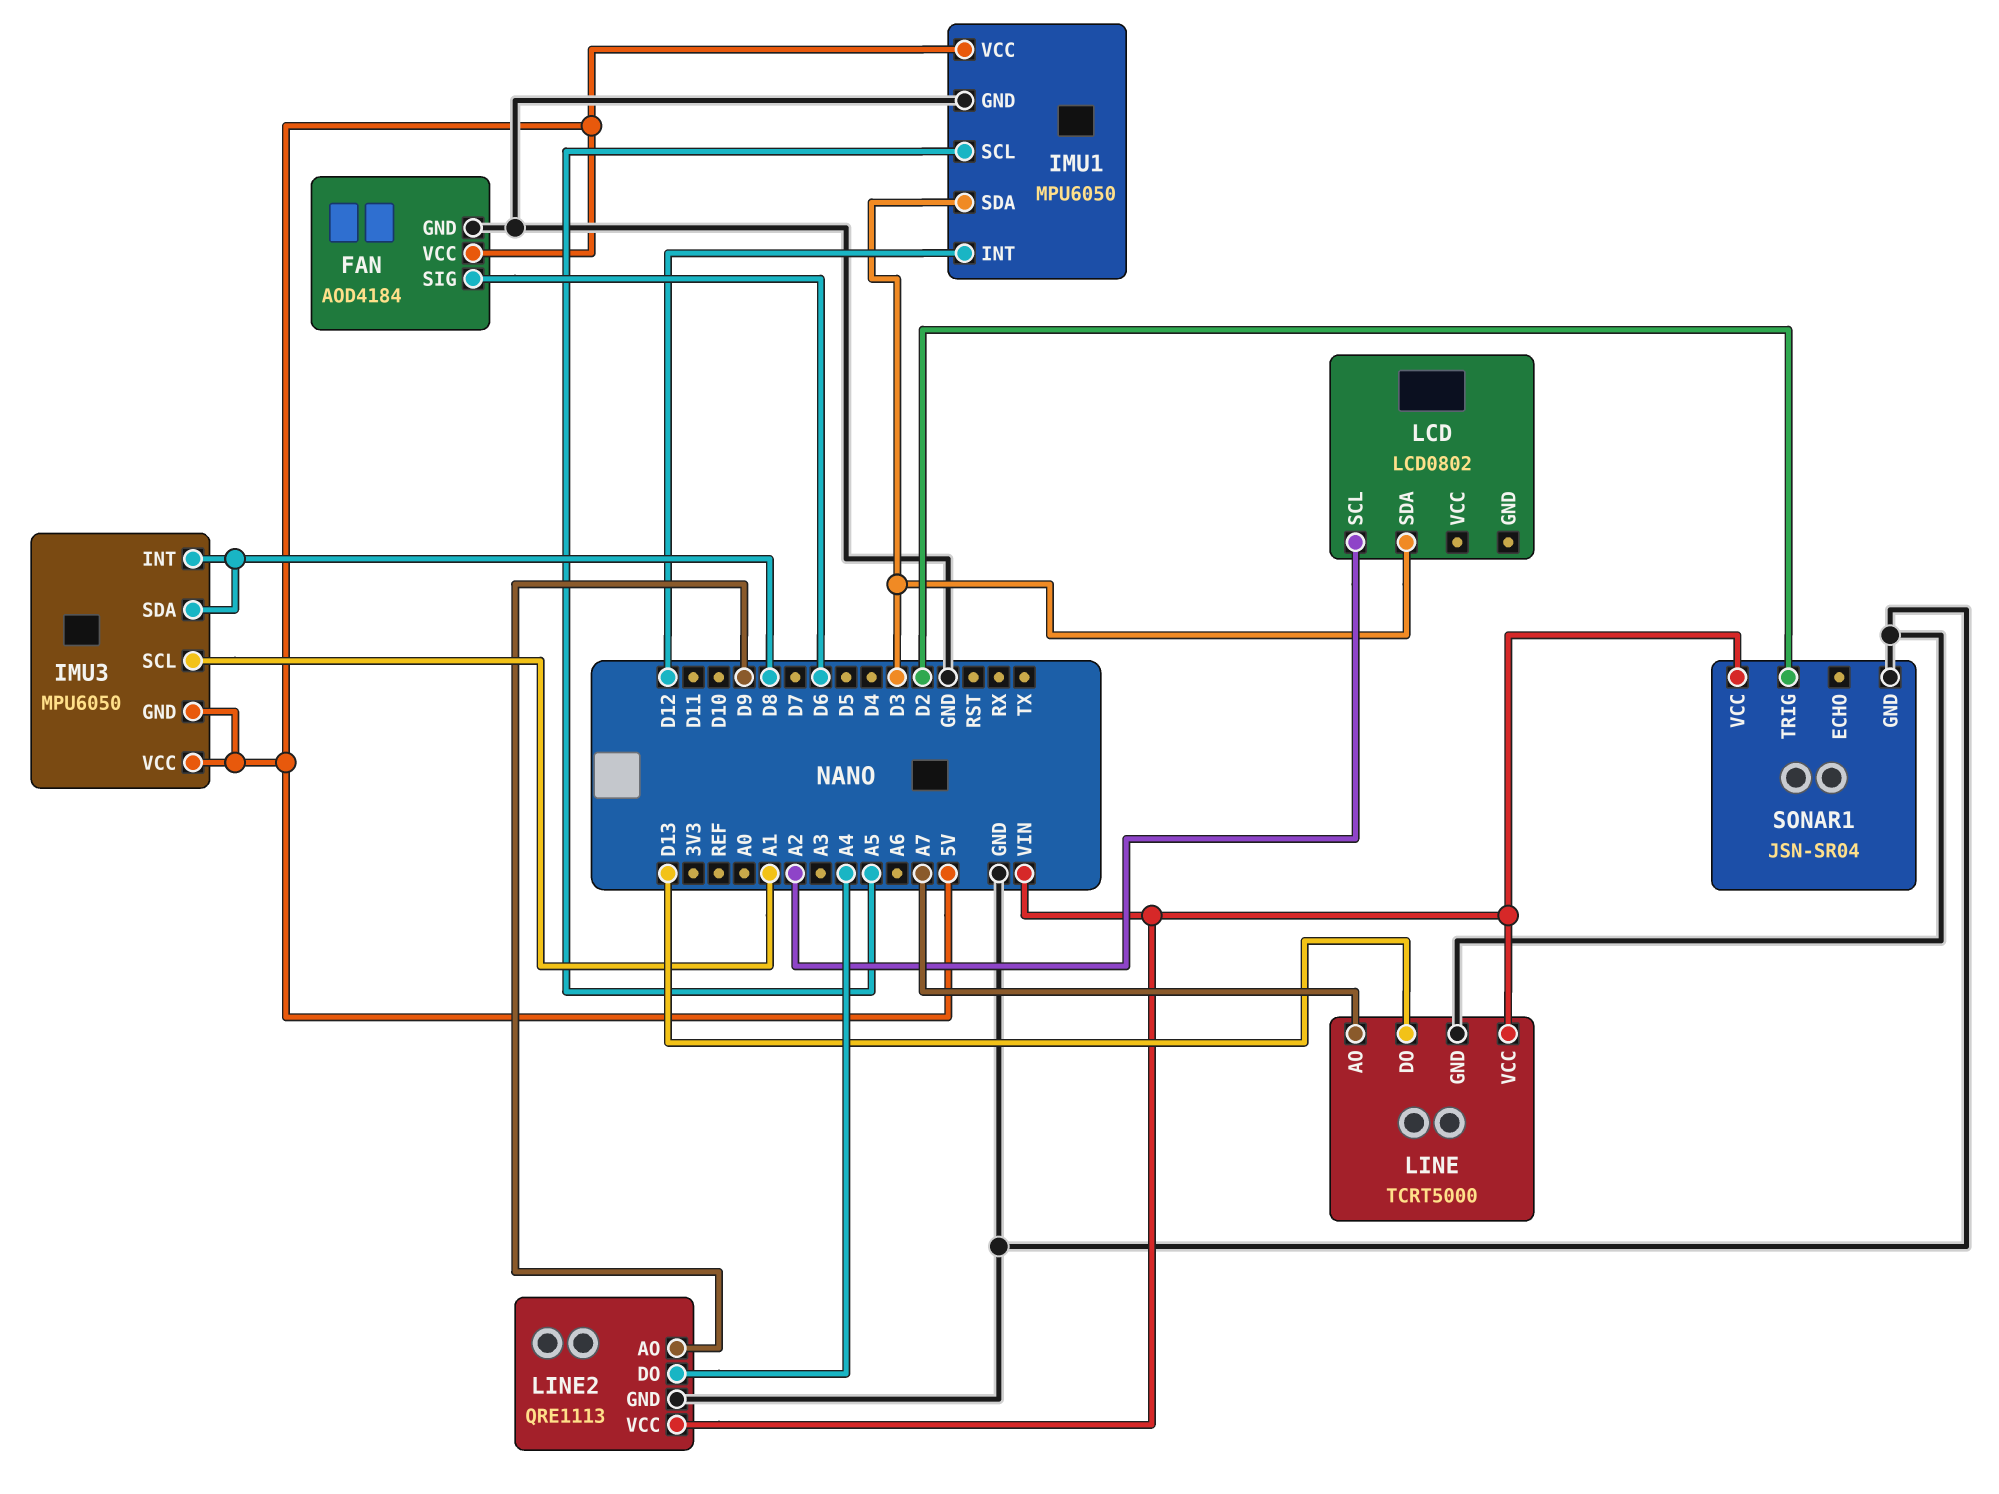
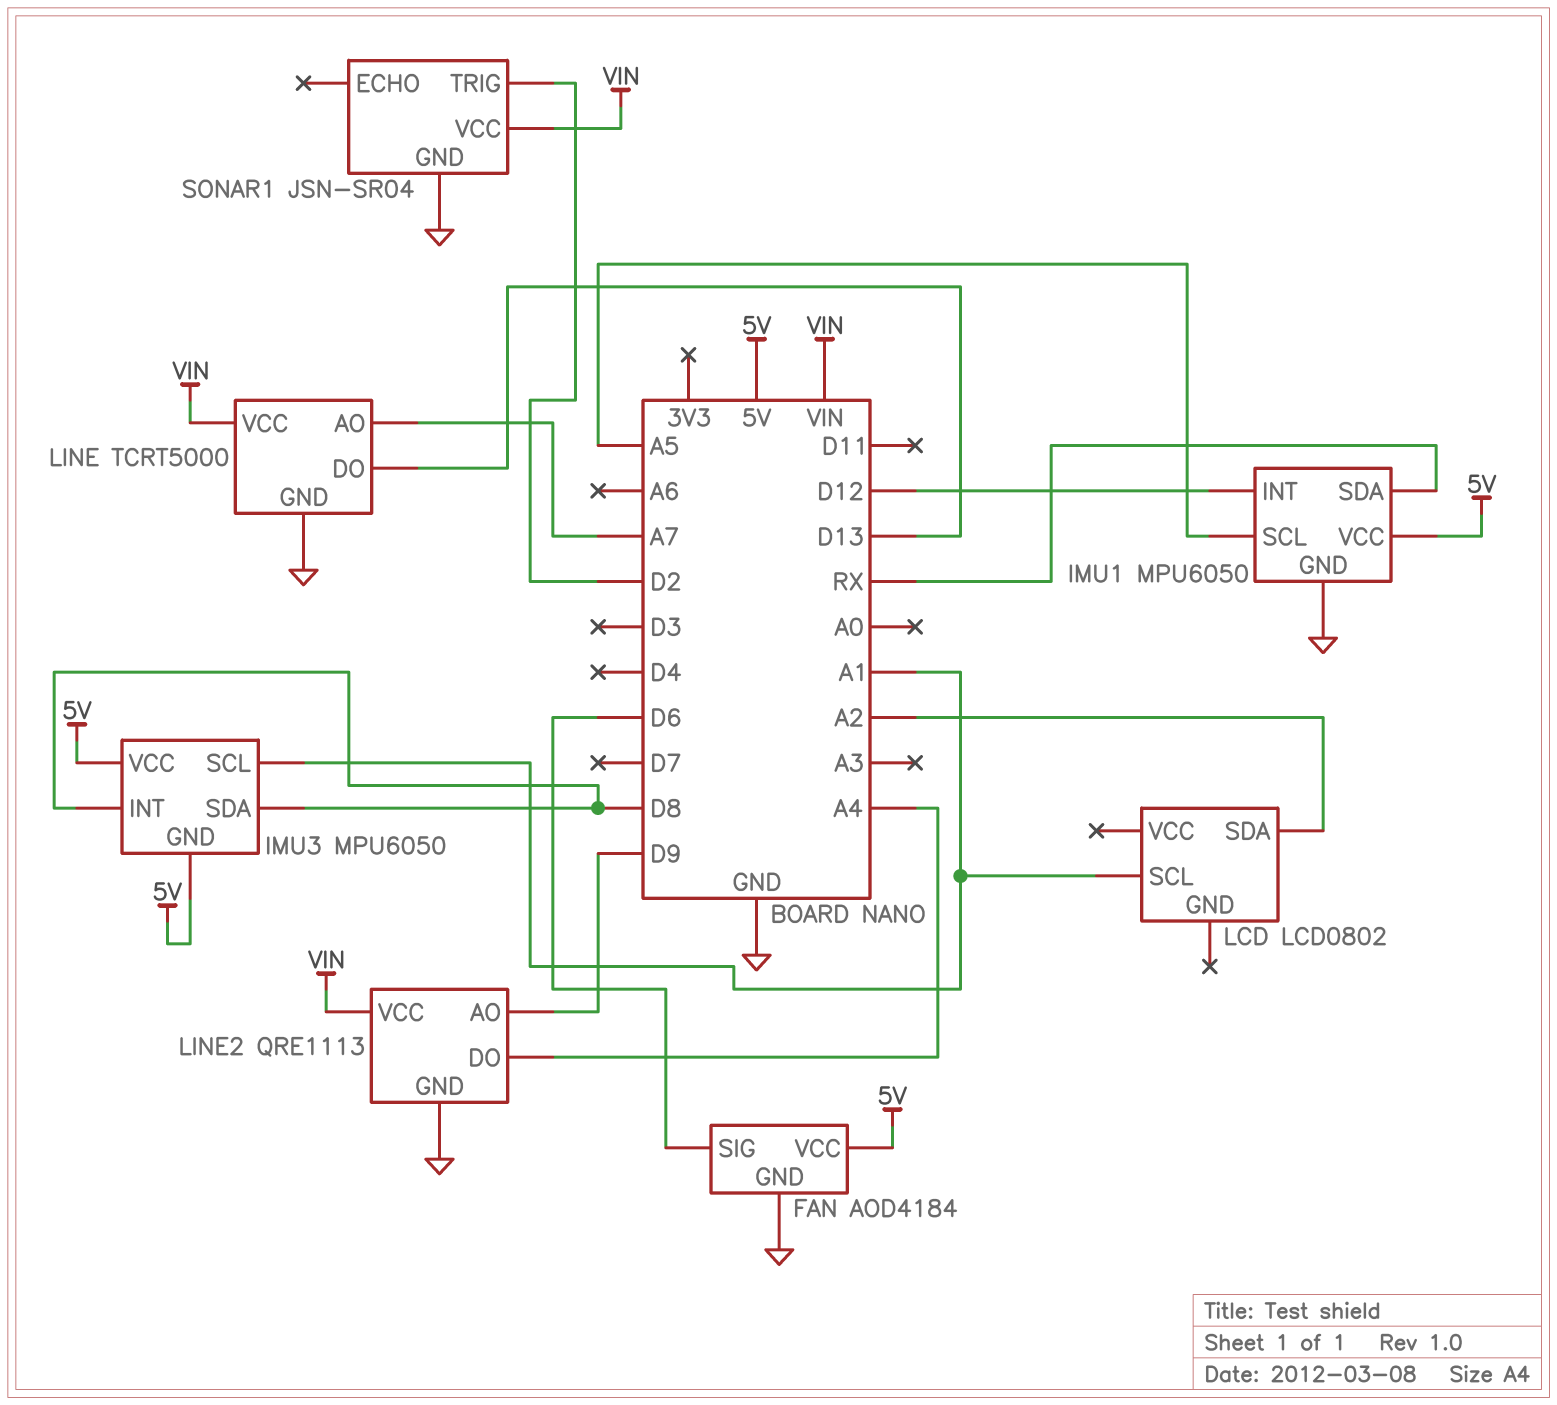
IMU1 pin SDA: D3 -> RX
LCD pin SCL: A2 -> A1
LCD pin SDA: D3 -> A2

